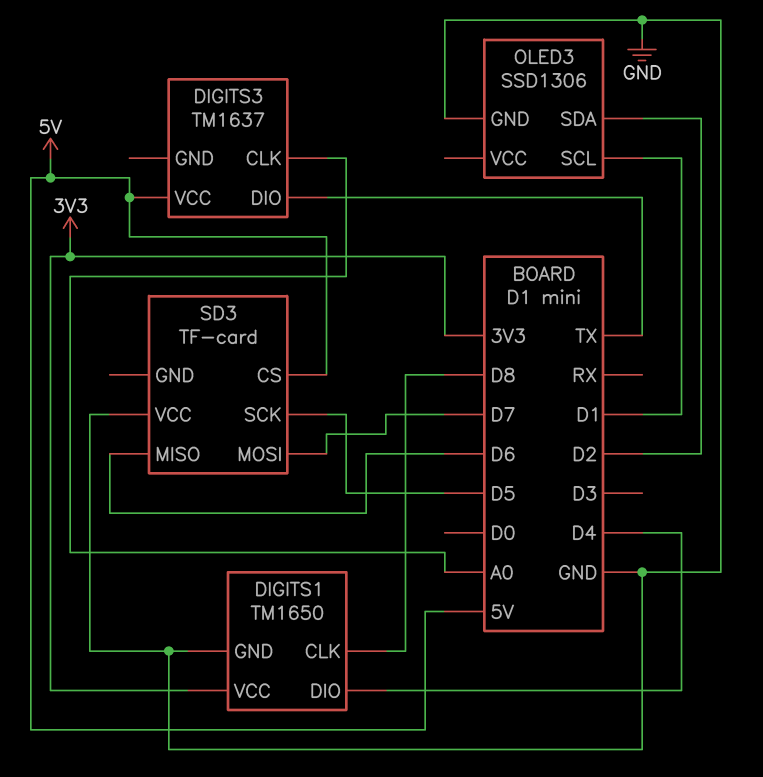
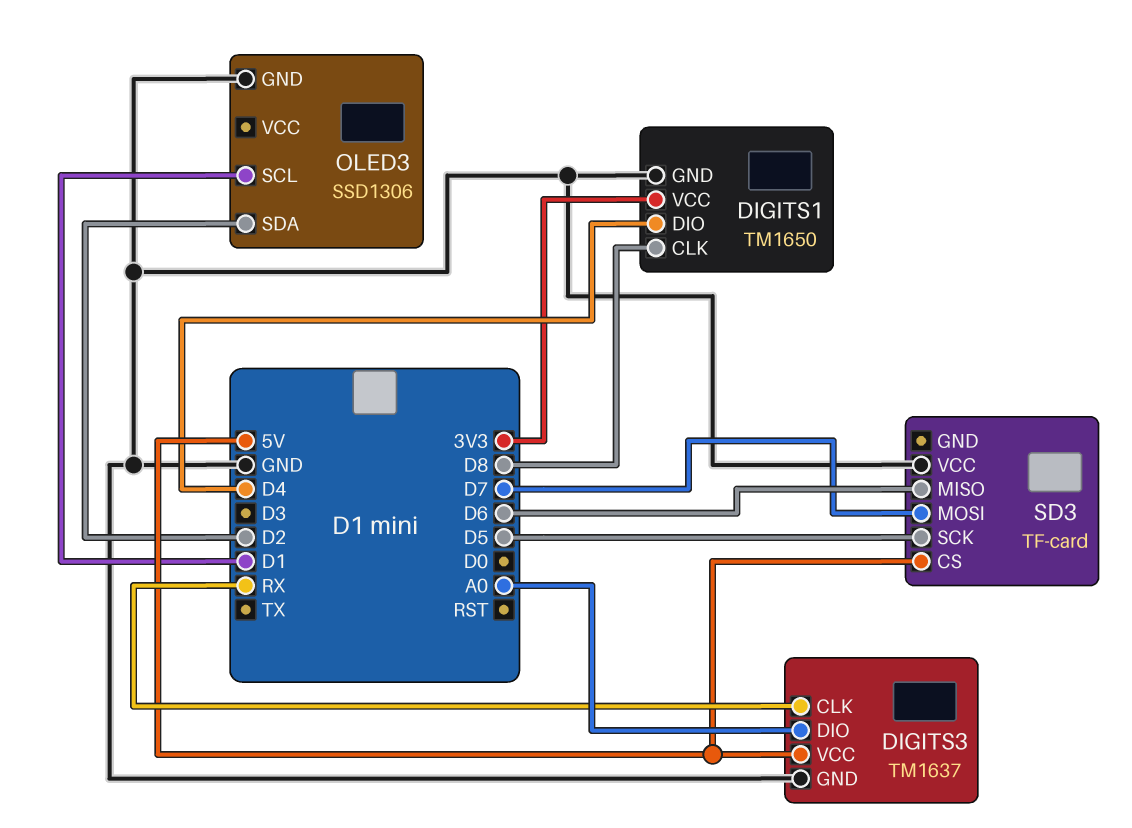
DIGITS3 pin CLK: A0 -> RX
DIGITS3 pin DIO: TX -> A0
DIGITS3 pin GND: none -> GND

